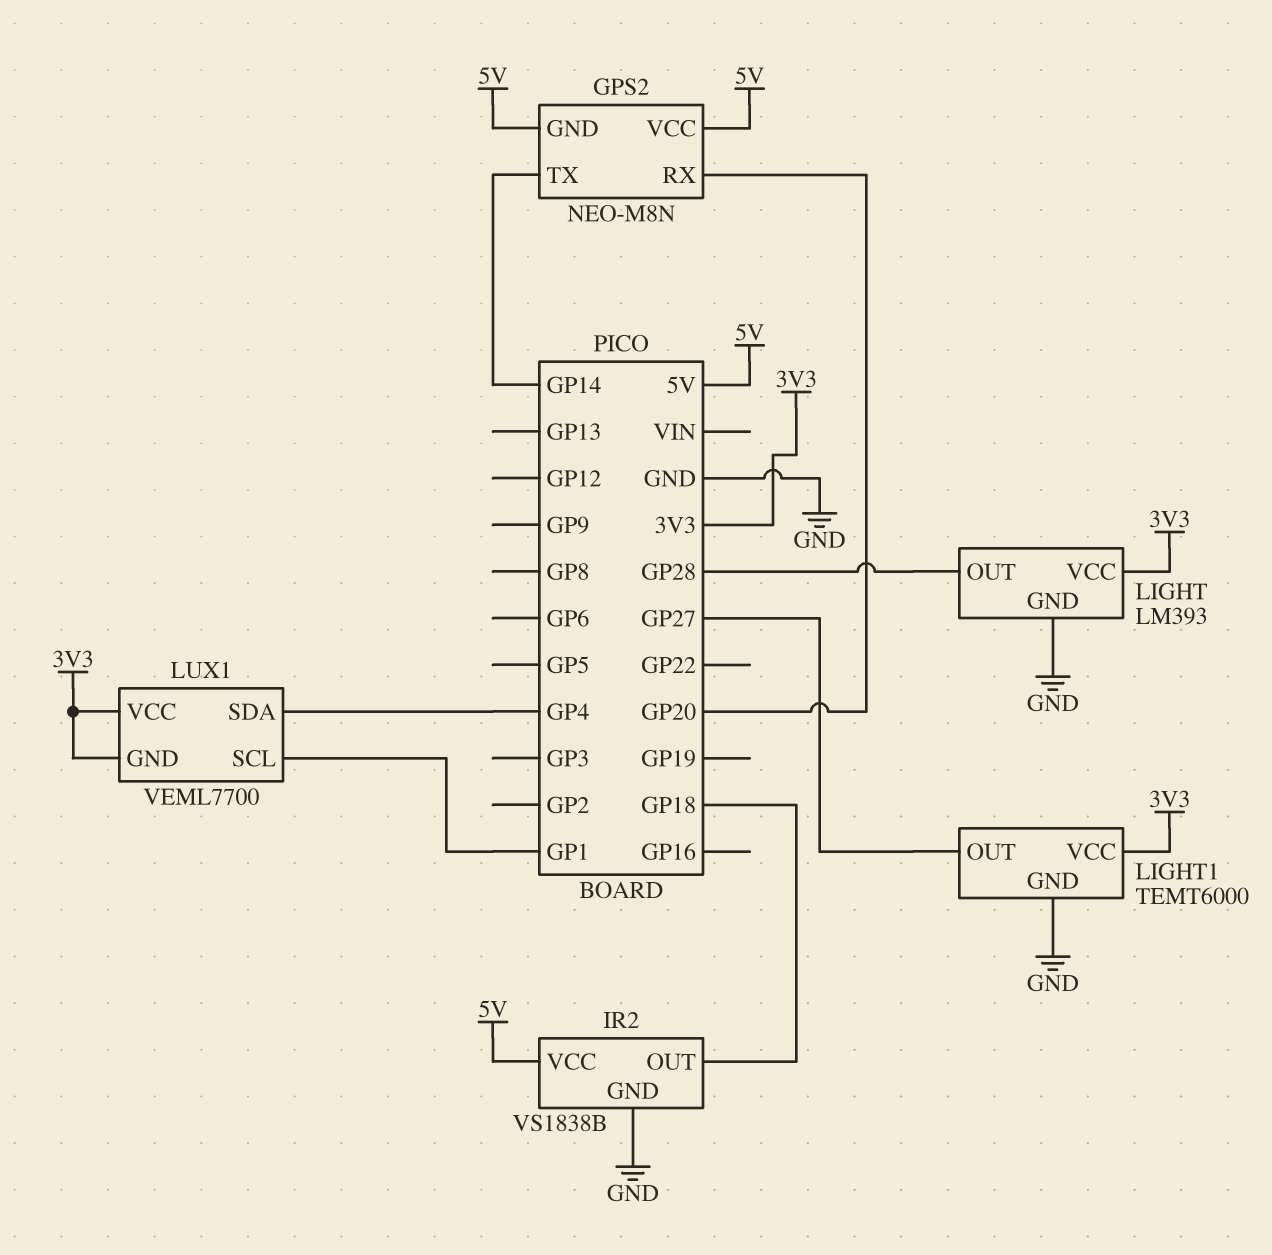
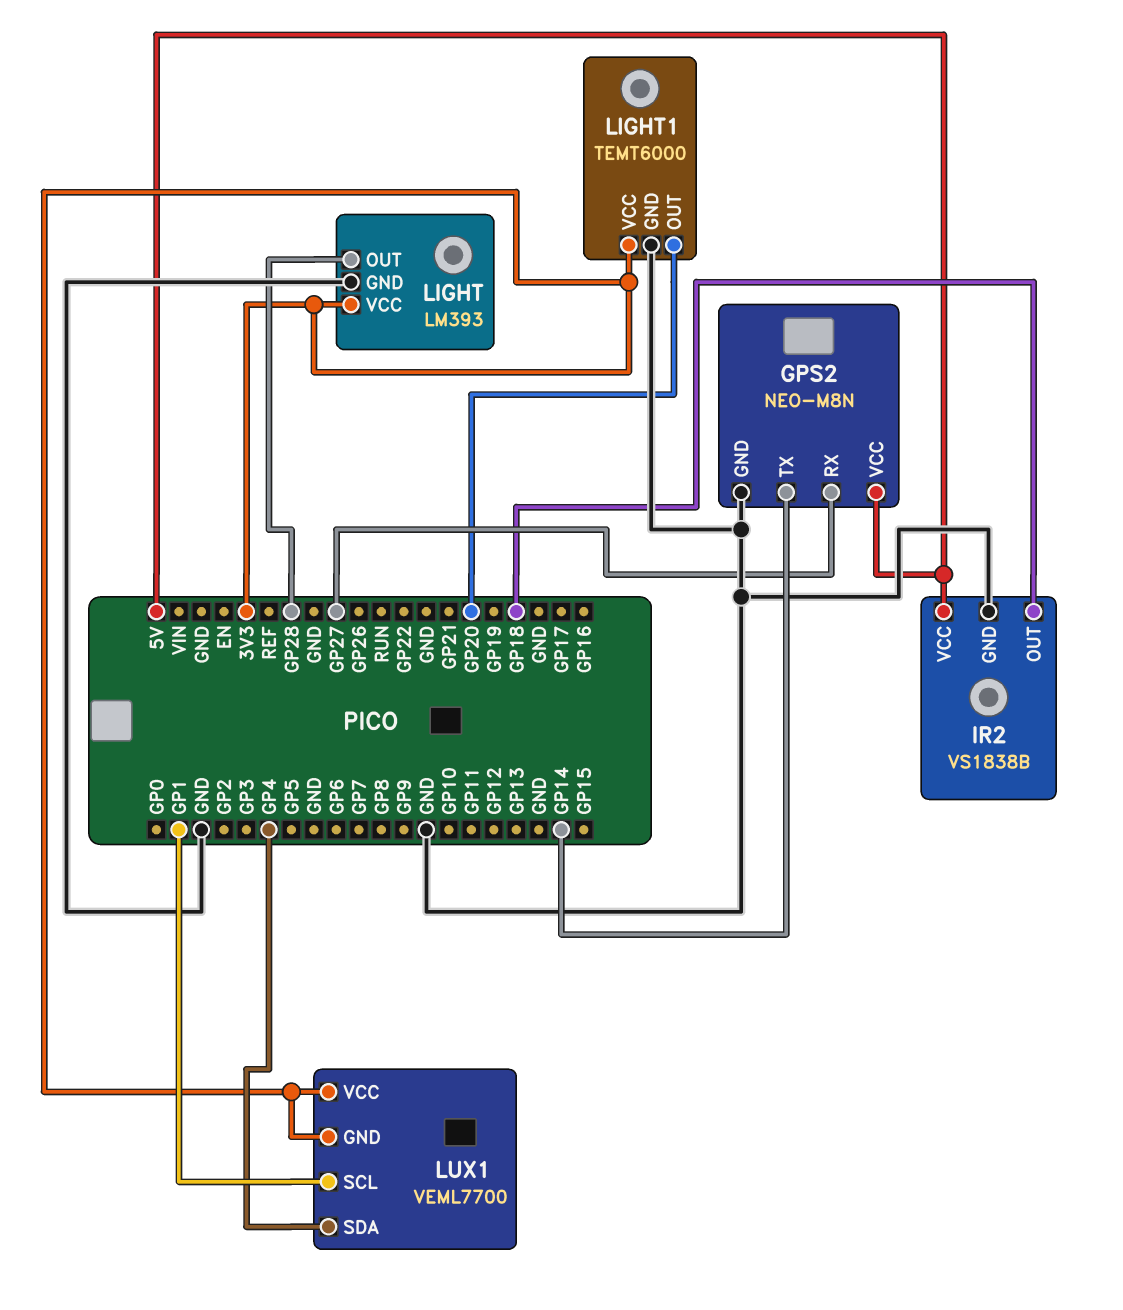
GPS2 pin GND: 5V -> GND
GPS2 pin RX: GP20 -> GP27
LIGHT1 pin OUT: GP27 -> GP20

